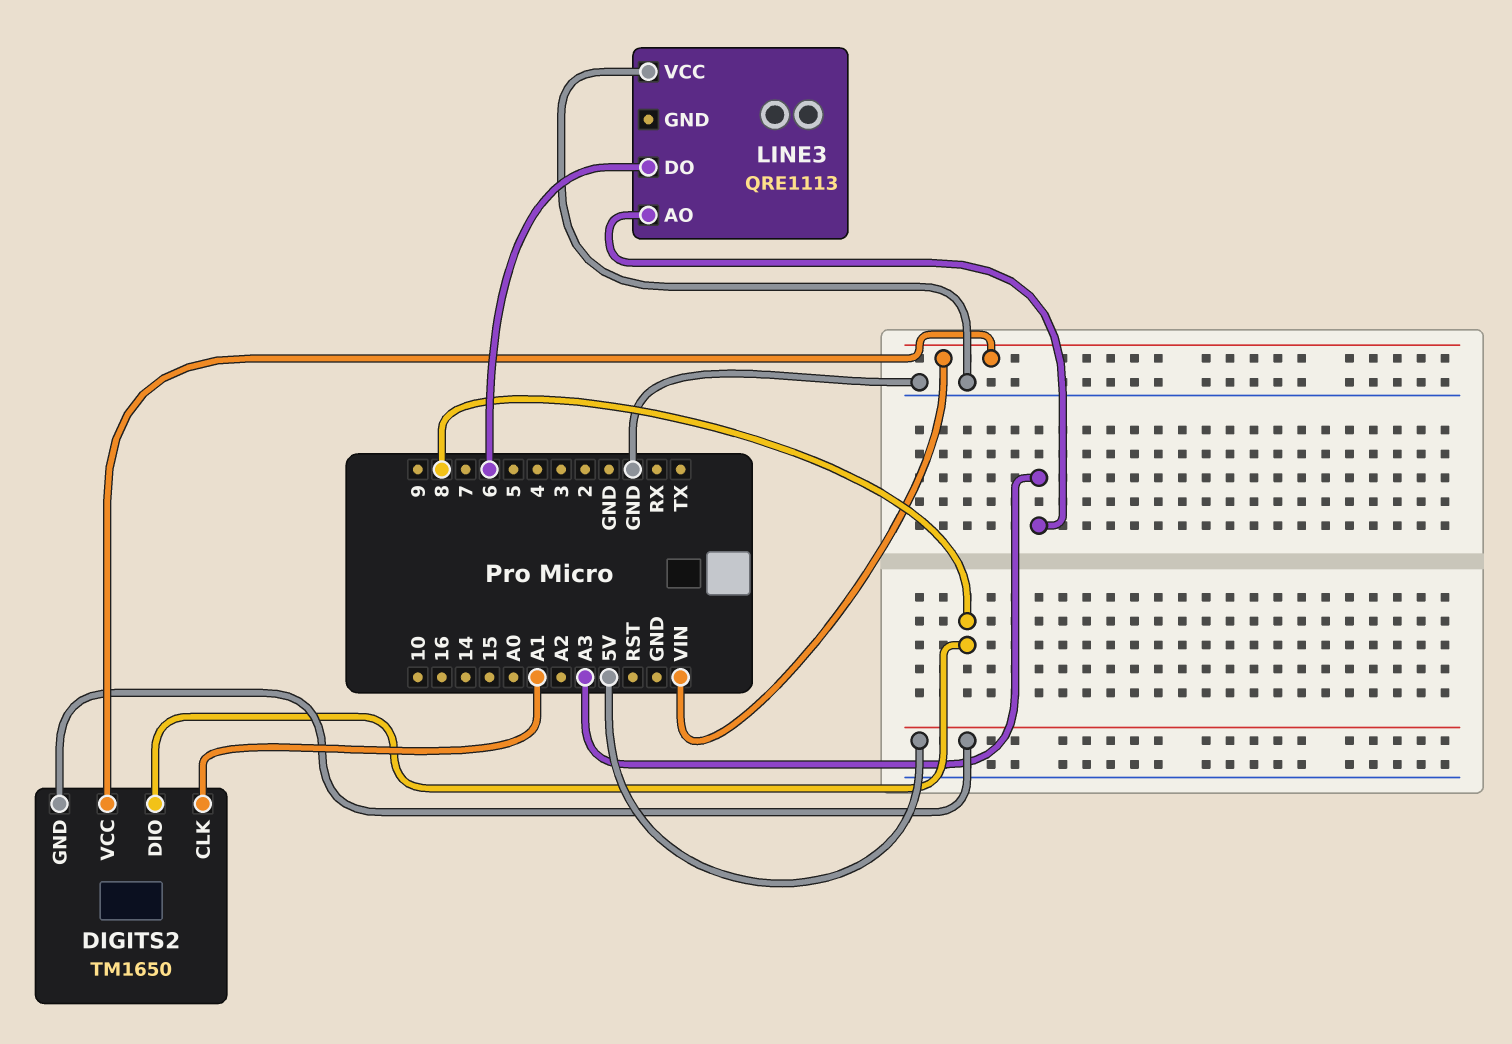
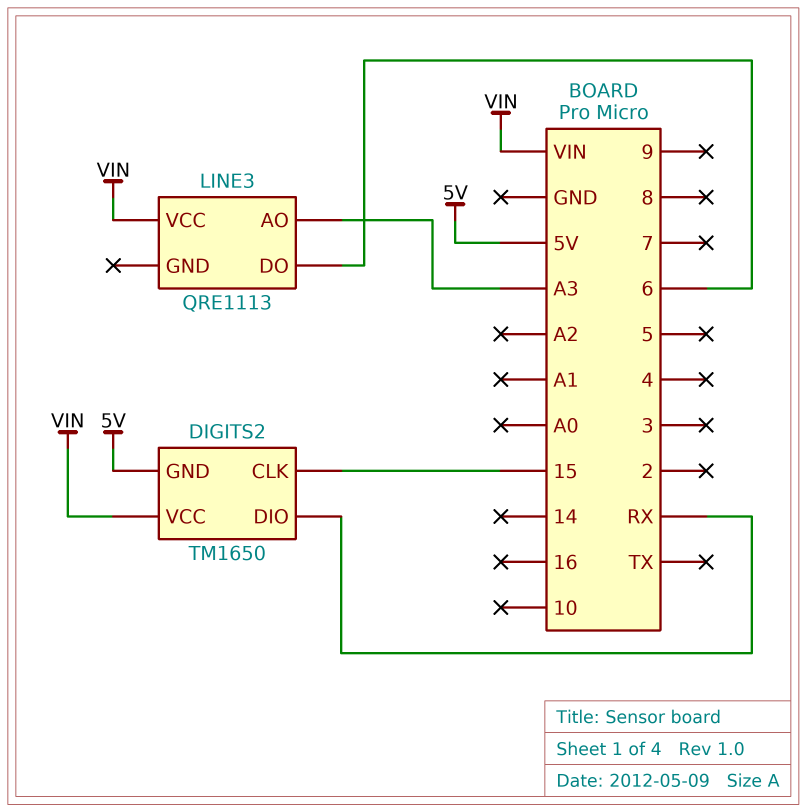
DIGITS2 pin CLK: A1 -> 15
DIGITS2 pin DIO: 8 -> RX
LINE3 pin VCC: GND -> VIN

